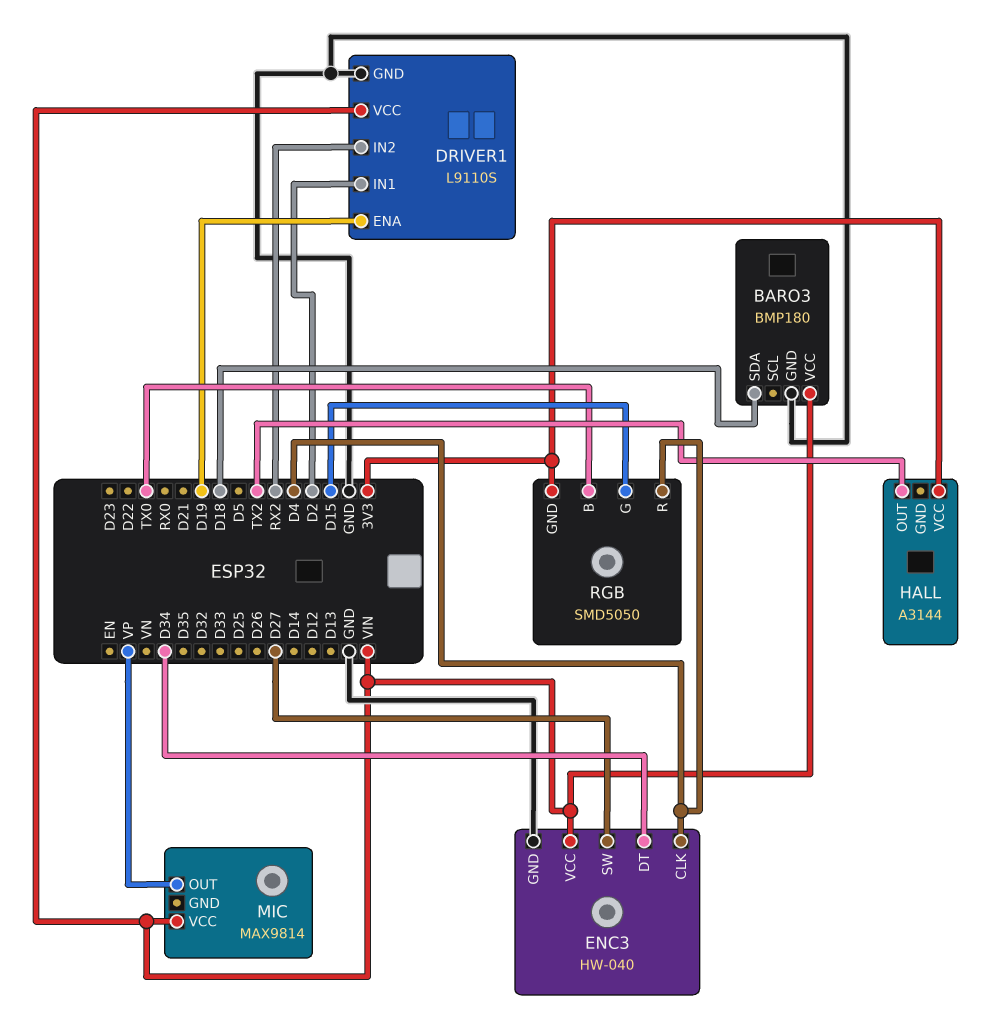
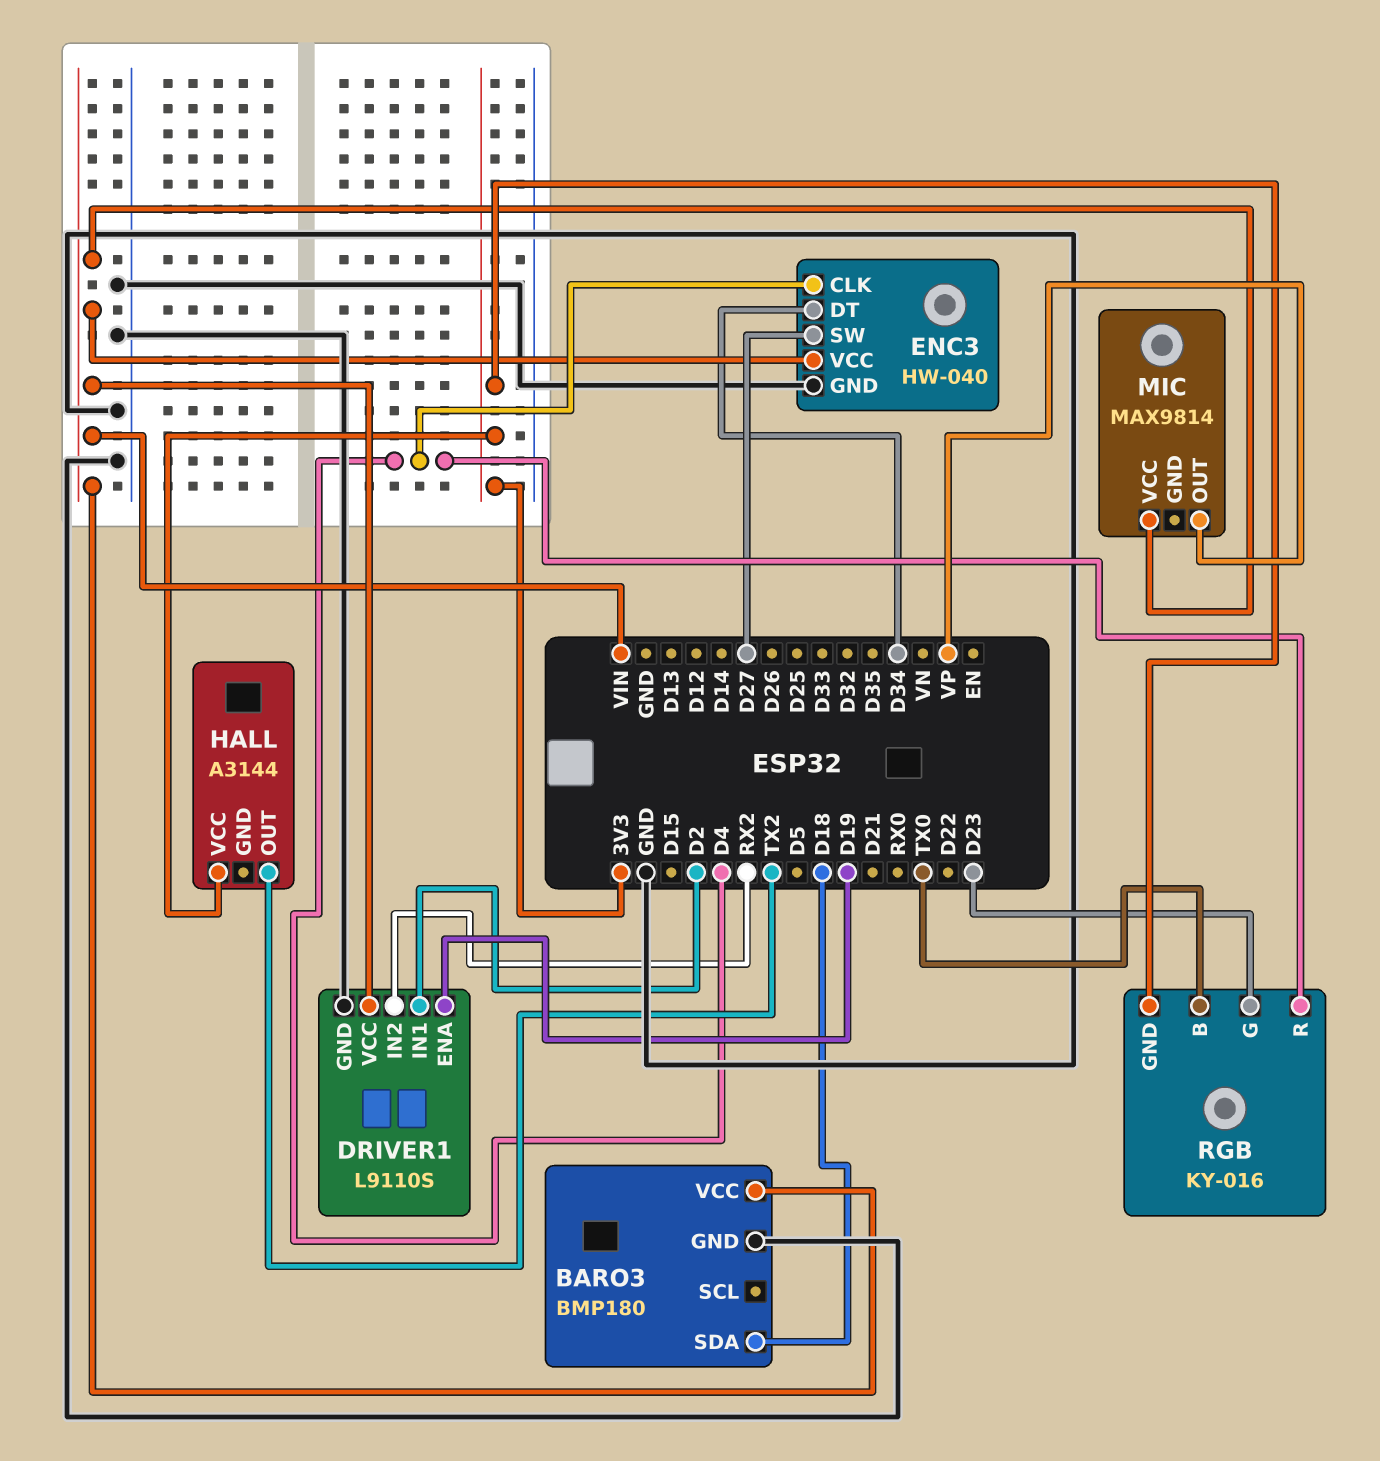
RGB: SMD5050 -> KY-016
RGB pin G: D15 -> D23

